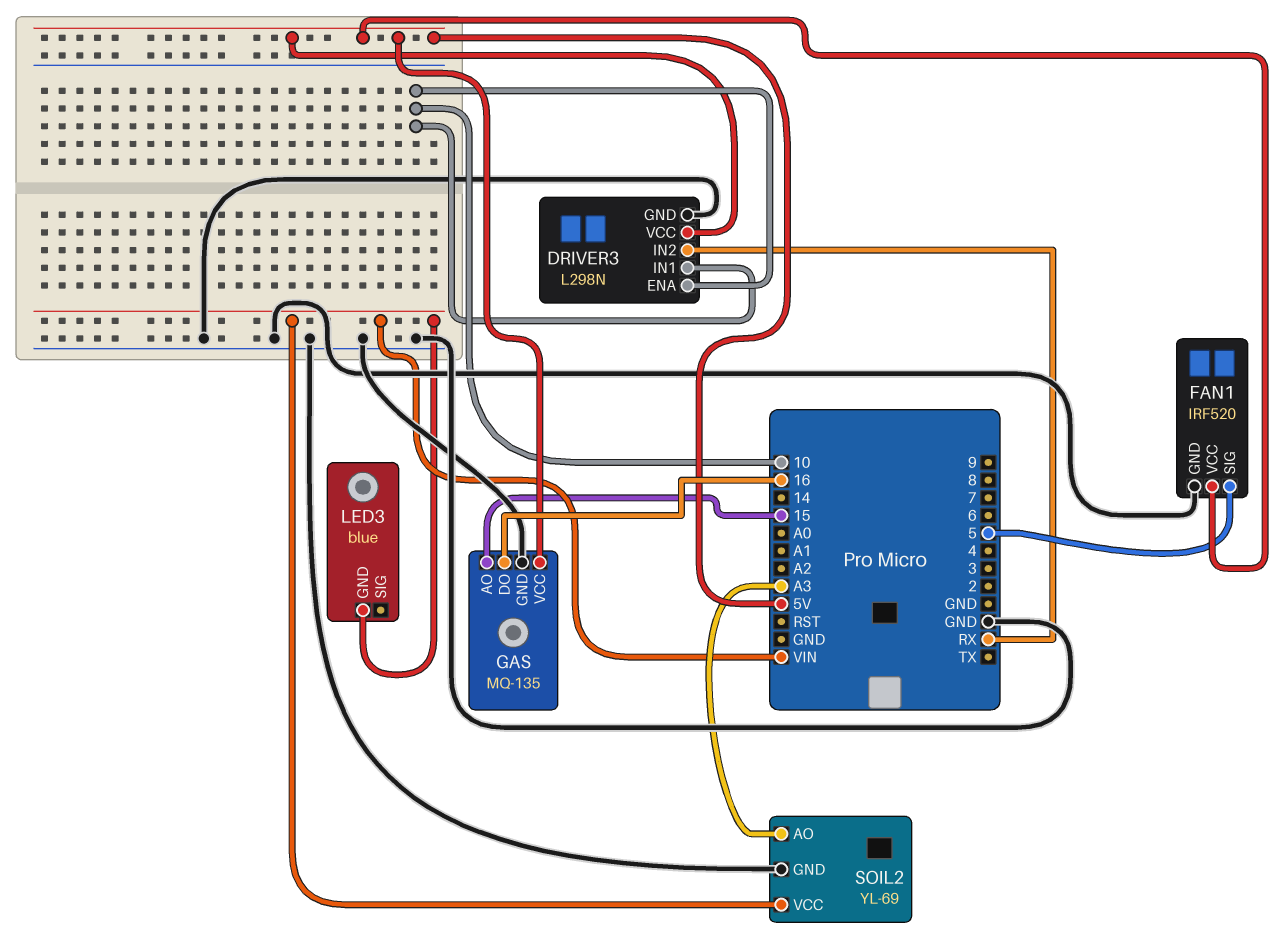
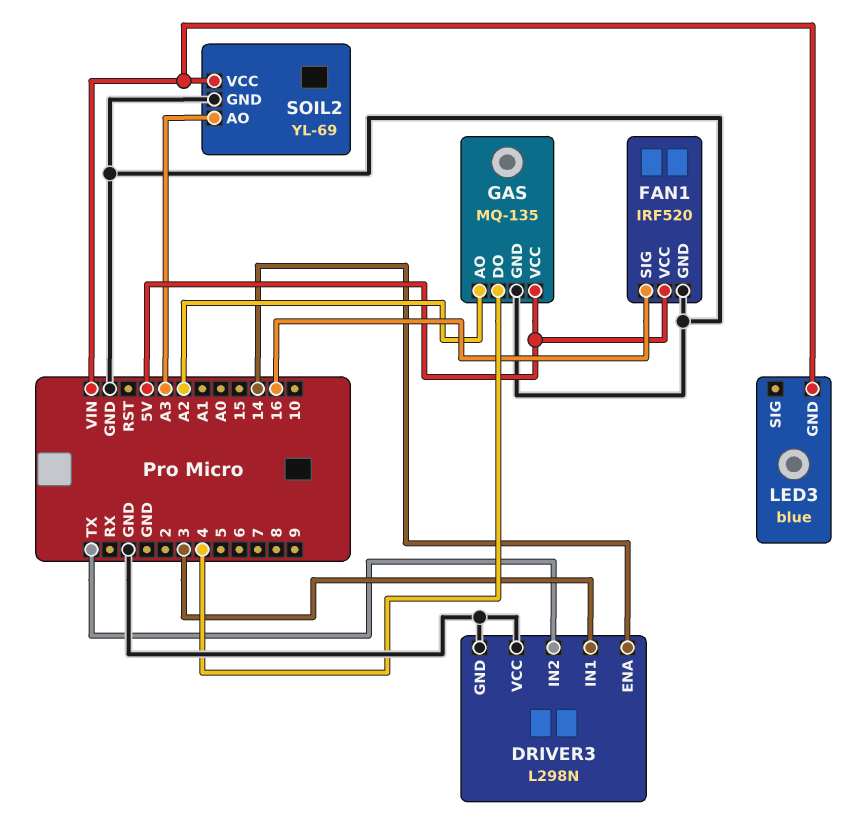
DRIVER3 pin ENA: 10 -> 14
DRIVER3 pin IN1: 10 -> 3
DRIVER3 pin IN2: RX -> TX
DRIVER3 pin VCC: 5V -> GND
FAN1 pin SIG: 5 -> 16
GAS pin AO: 15 -> A2
GAS pin DO: 16 -> 4

